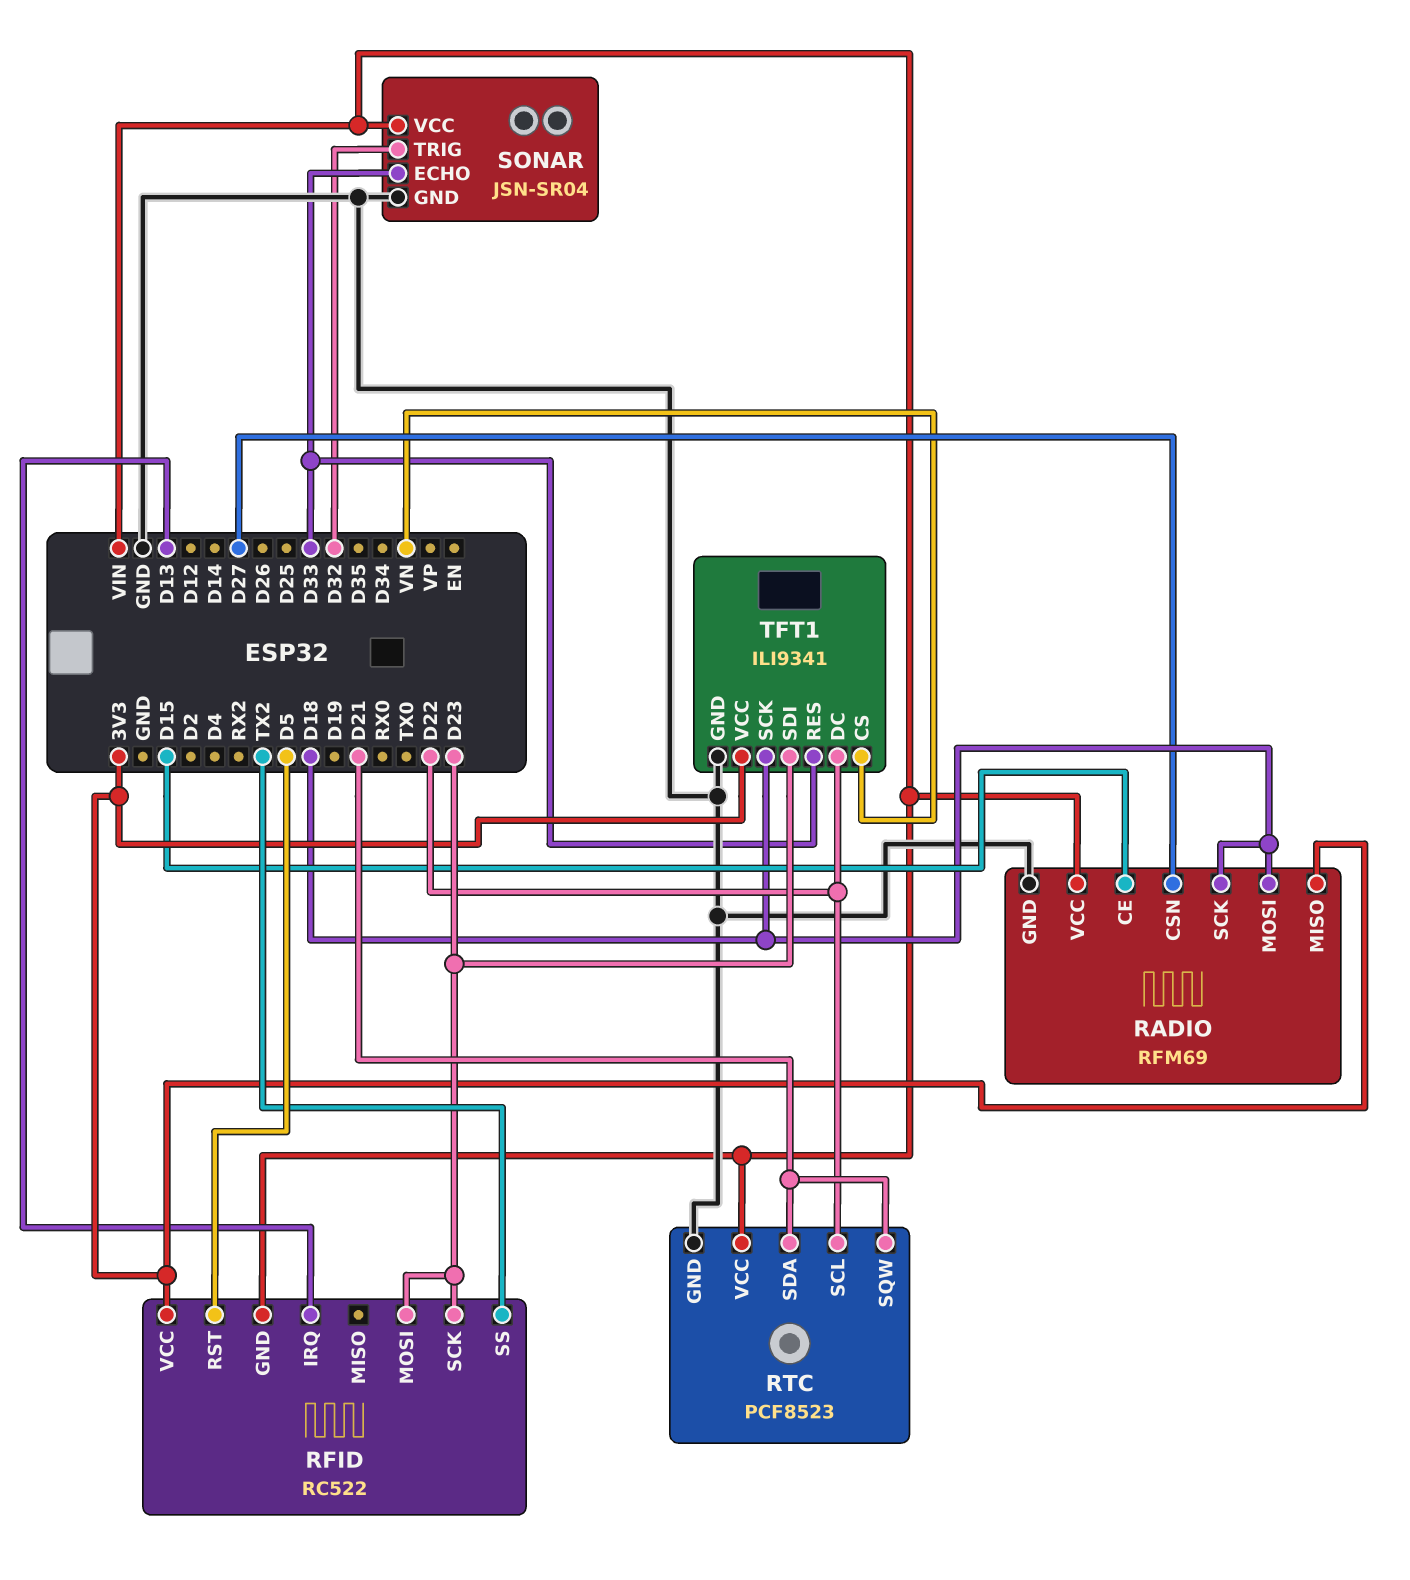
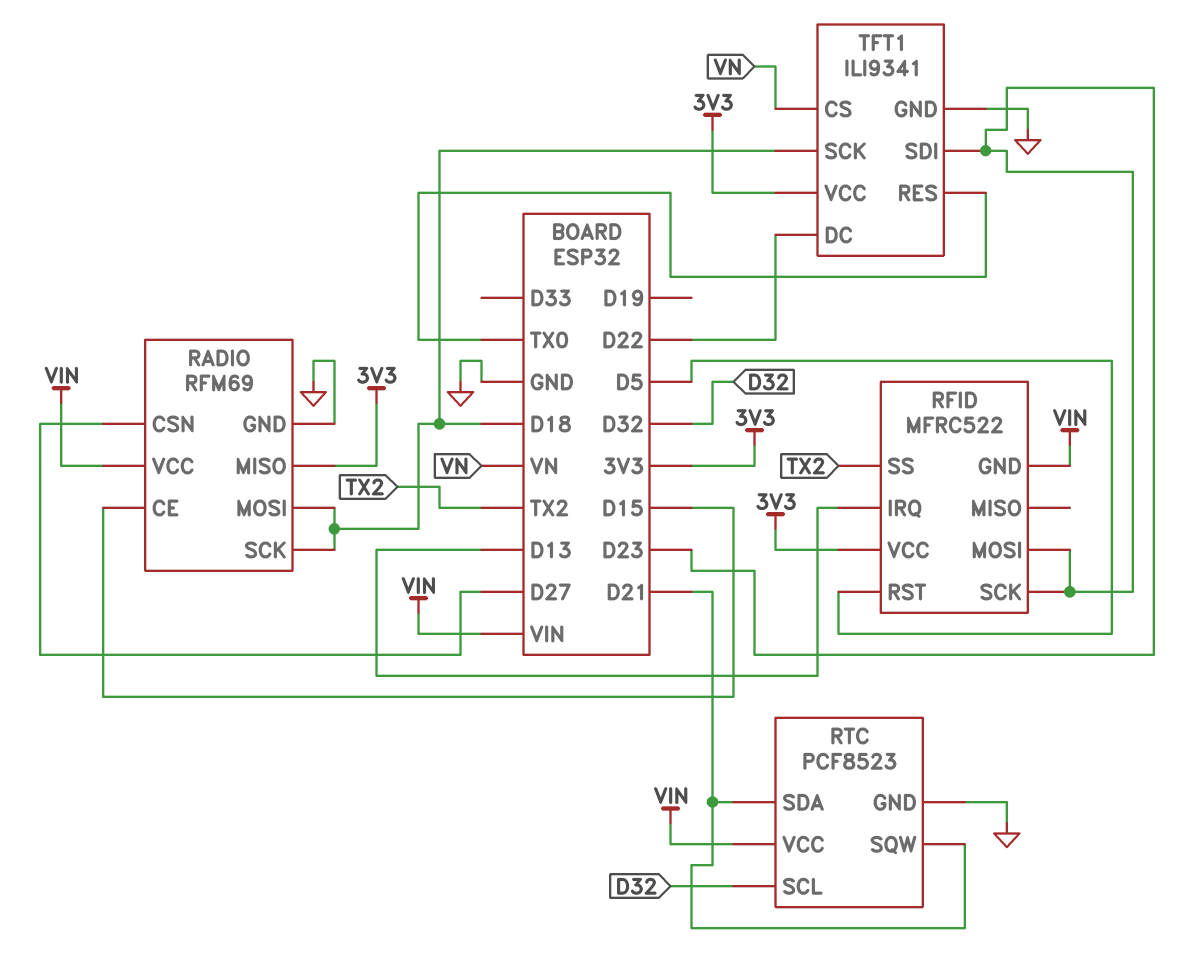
RFID: RC522 -> MFRC522
RTC pin SCL: D22 -> D32
SONAR: JSN-SR04 -> none
SONAR pin ECHO: D33 -> none
SONAR pin GND: GND -> none
SONAR pin TRIG: D32 -> none
SONAR pin VCC: VIN -> none
TFT1 pin RES: D33 -> TX0

